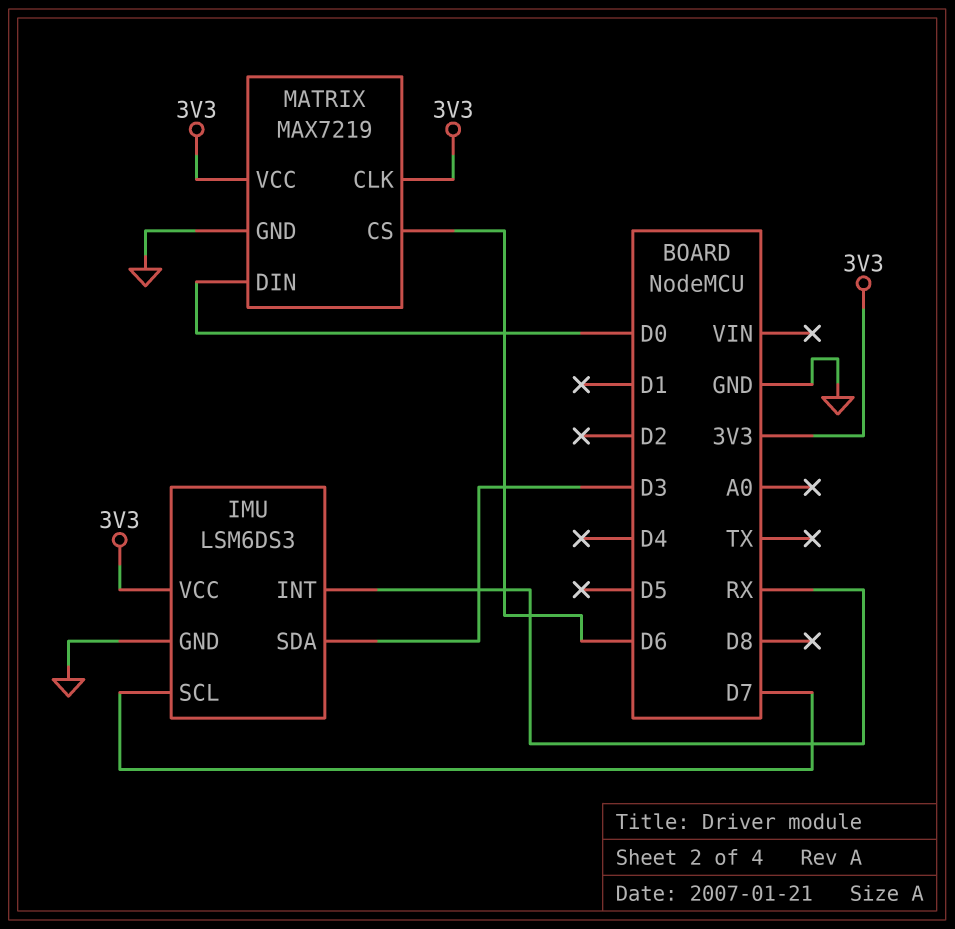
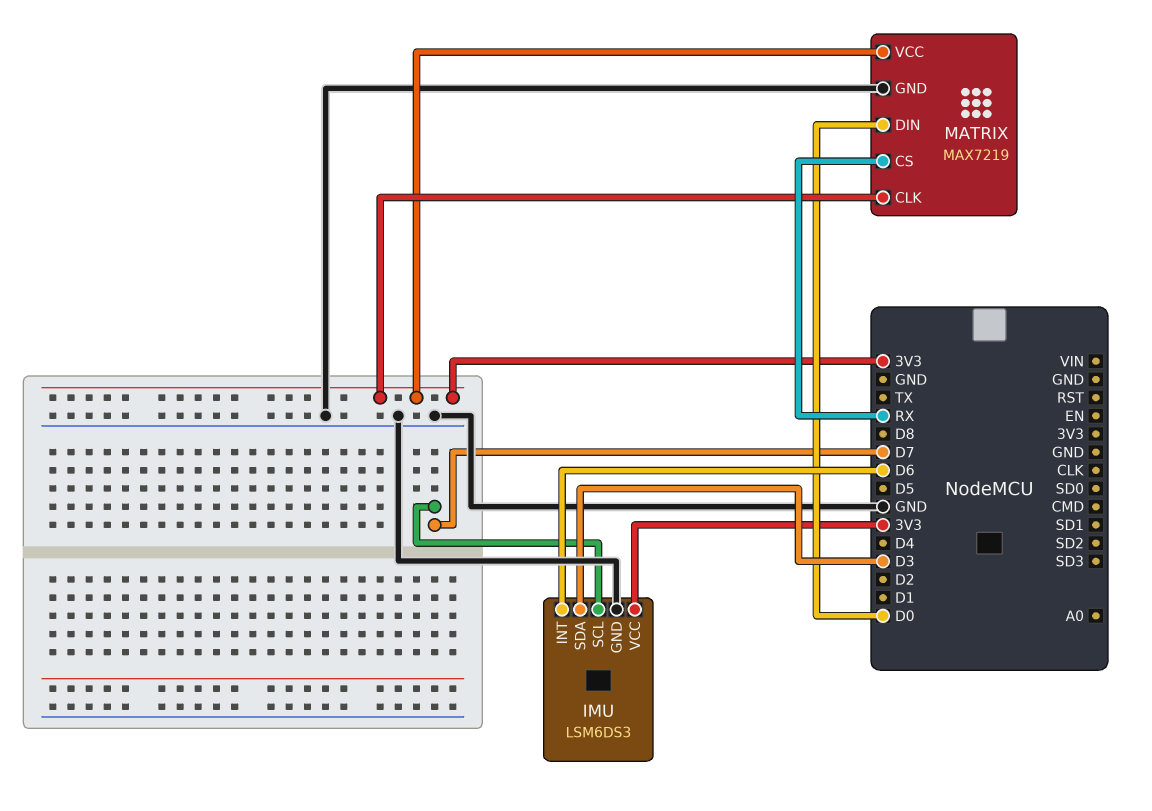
IMU pin INT: RX -> D6
MATRIX pin CS: D6 -> RX

